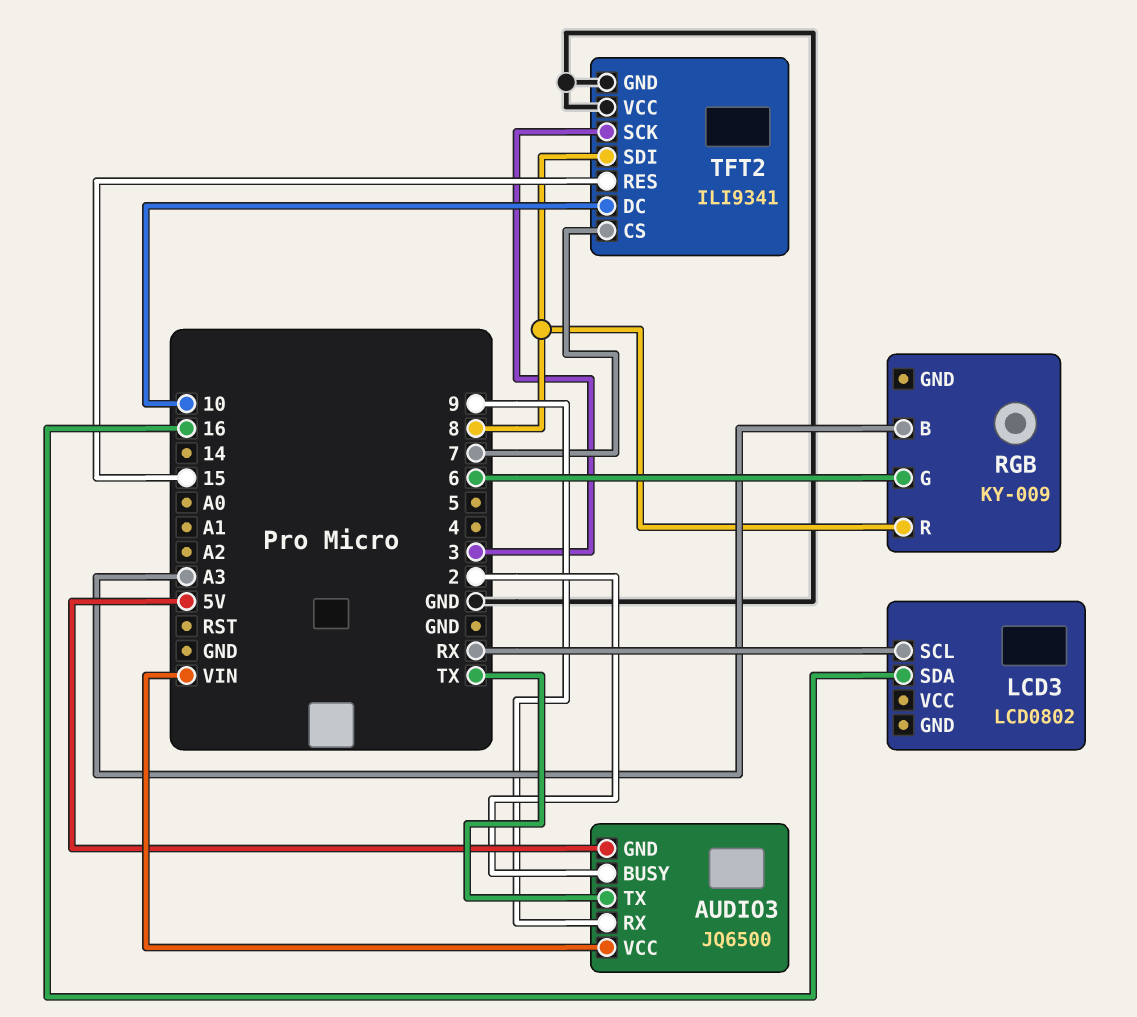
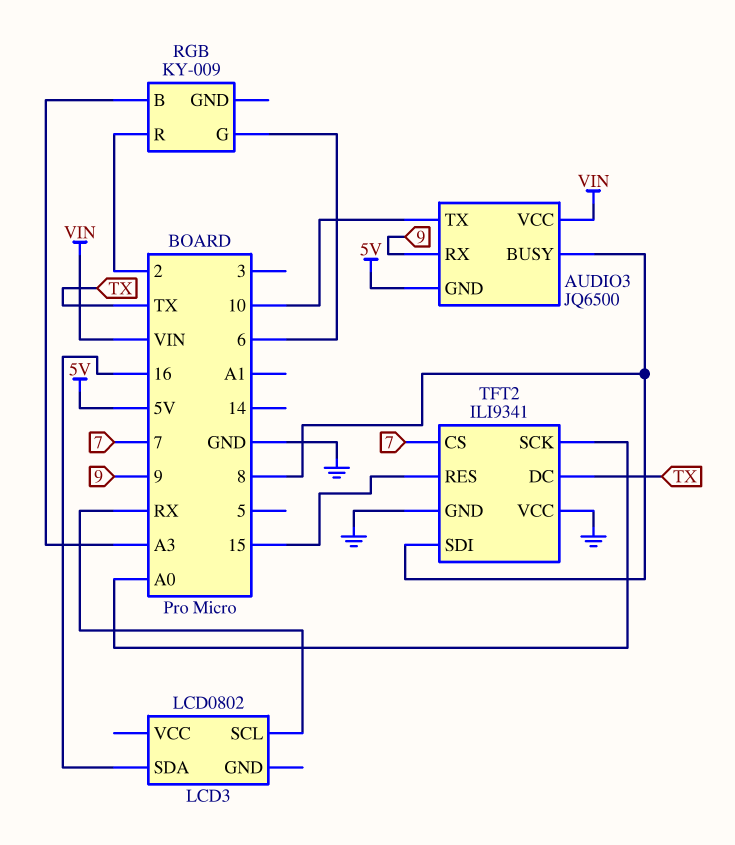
AUDIO3 pin BUSY: 2 -> 8
AUDIO3 pin TX: TX -> 10
RGB pin R: 8 -> 2
TFT2 pin DC: 10 -> TX
TFT2 pin SCK: 3 -> A0

